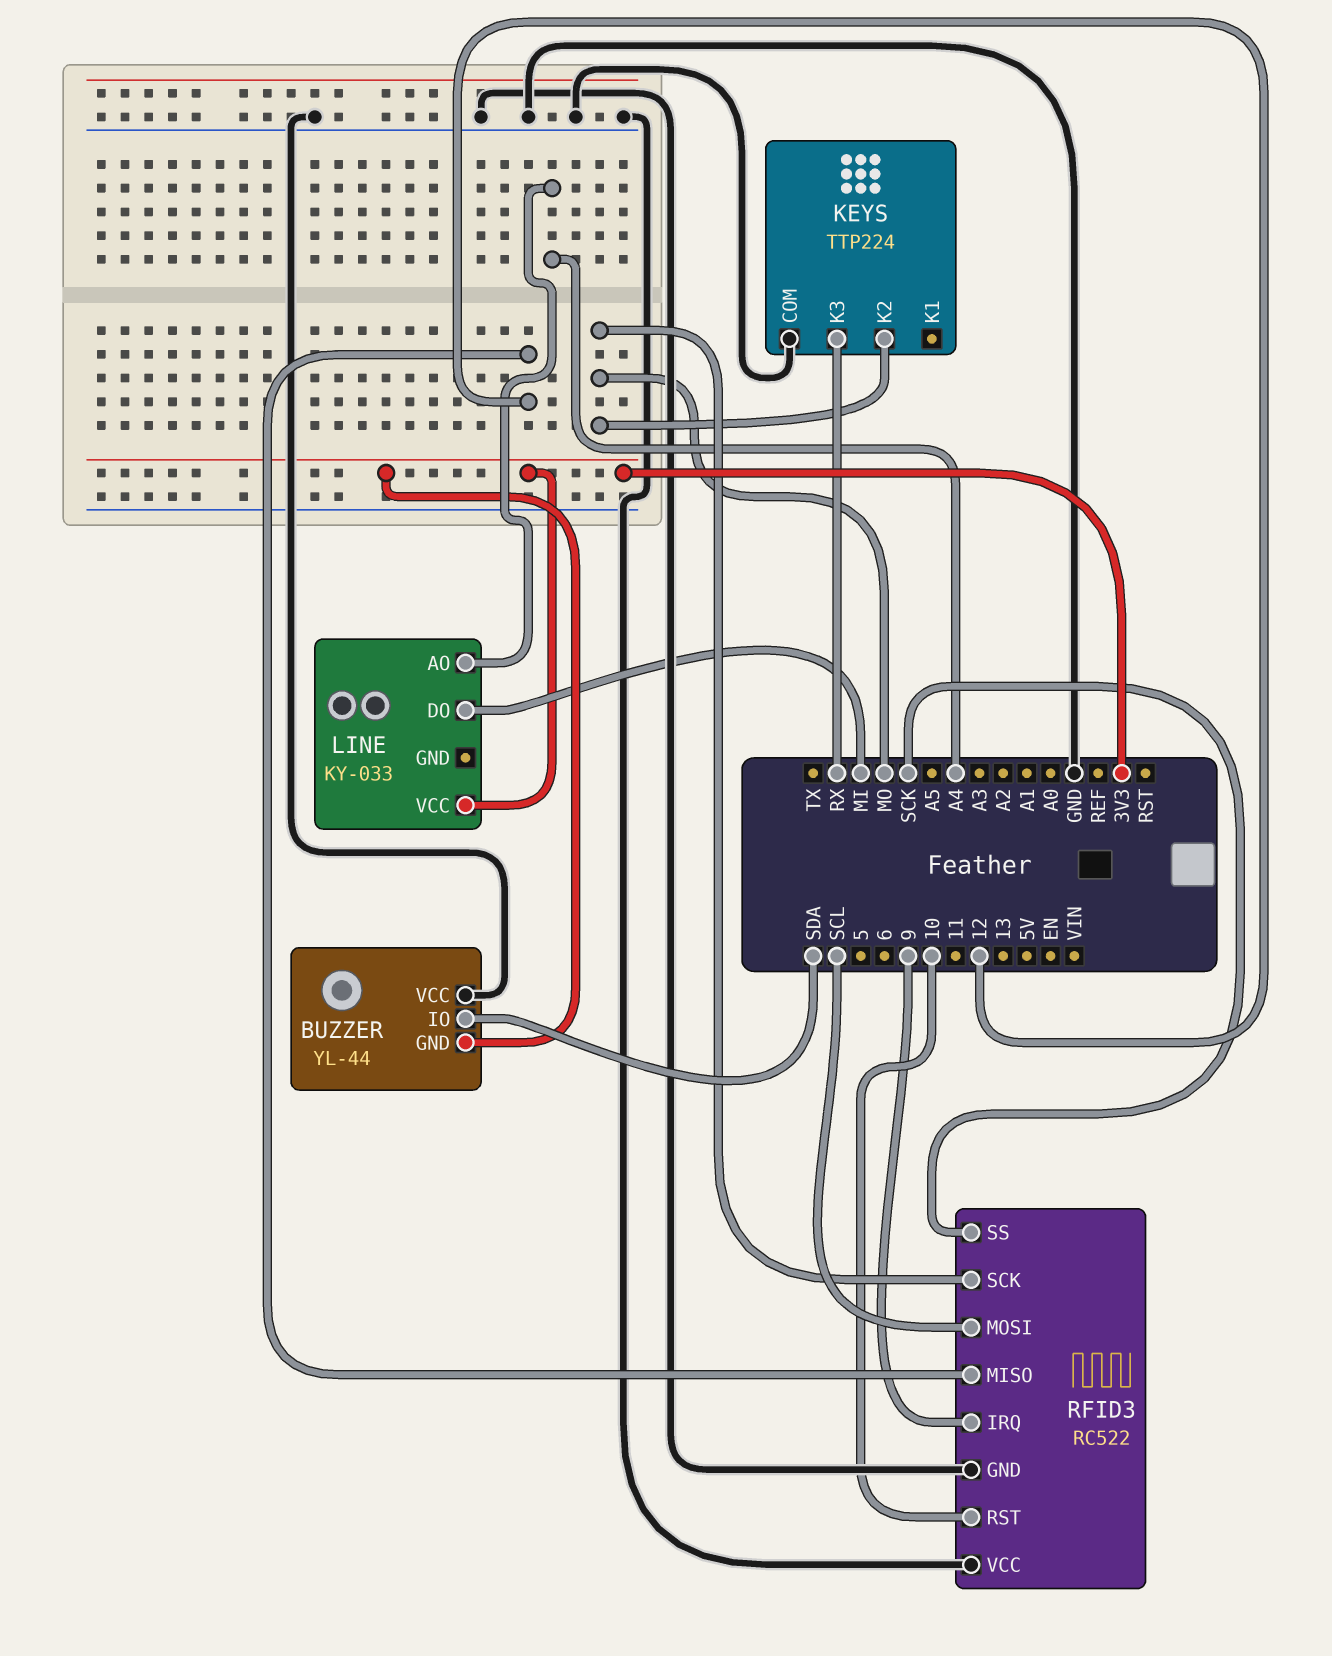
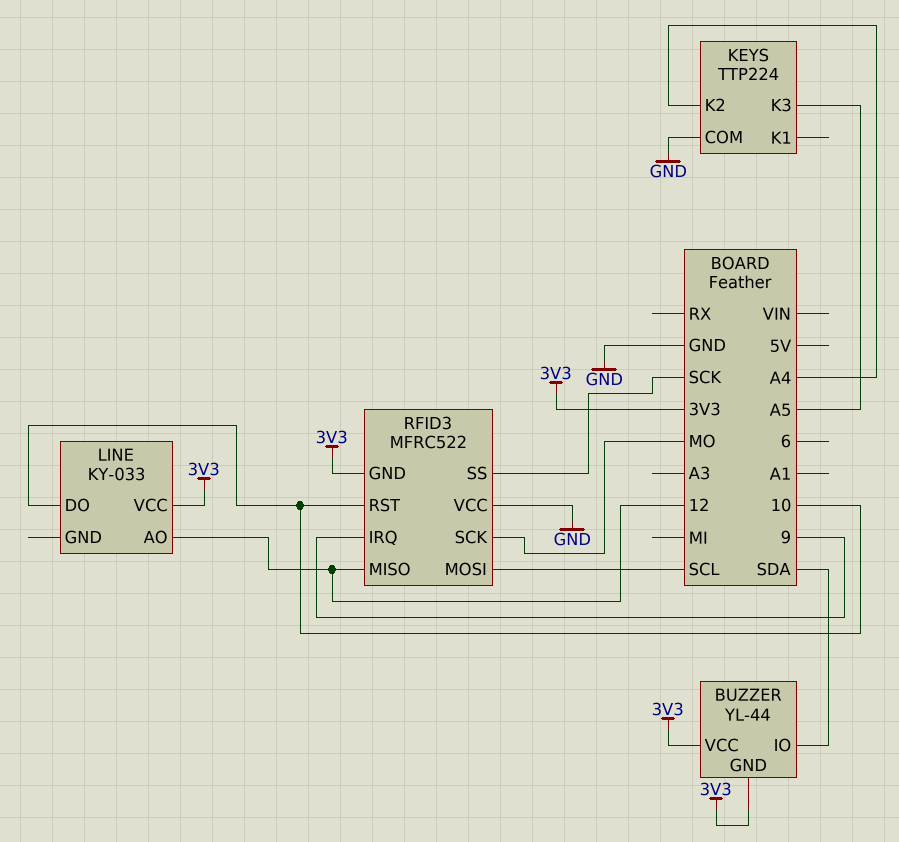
BUZZER pin VCC: GND -> 3V3
KEYS pin K2: MO -> A4
KEYS pin K3: RX -> A5
LINE pin AO: A4 -> 12
LINE pin DO: MI -> 10
RFID3: RC522 -> MFRC522
RFID3 pin GND: GND -> 3V3

